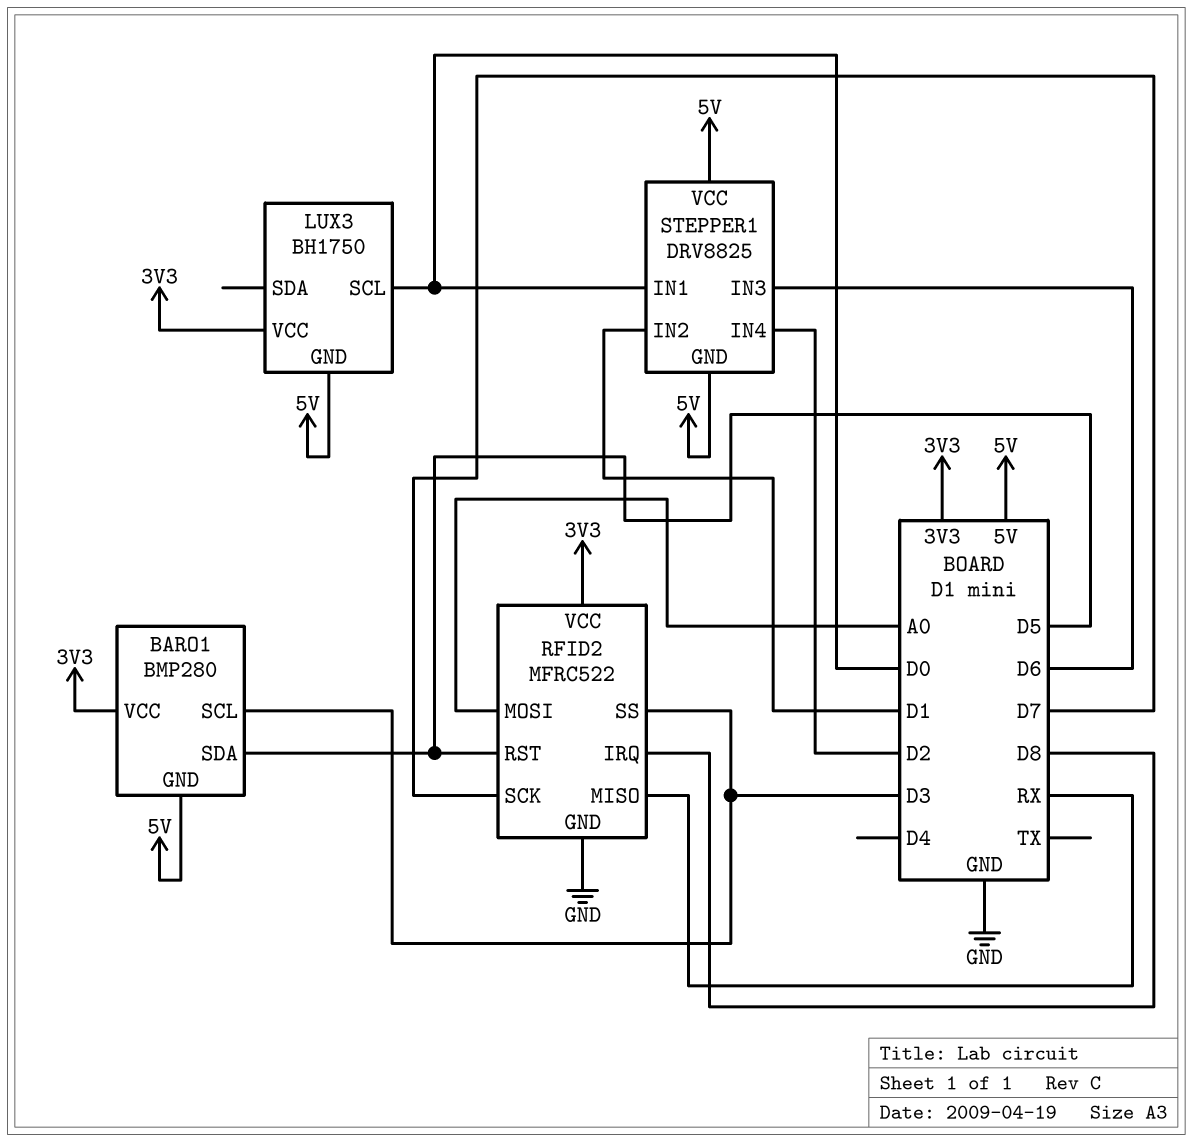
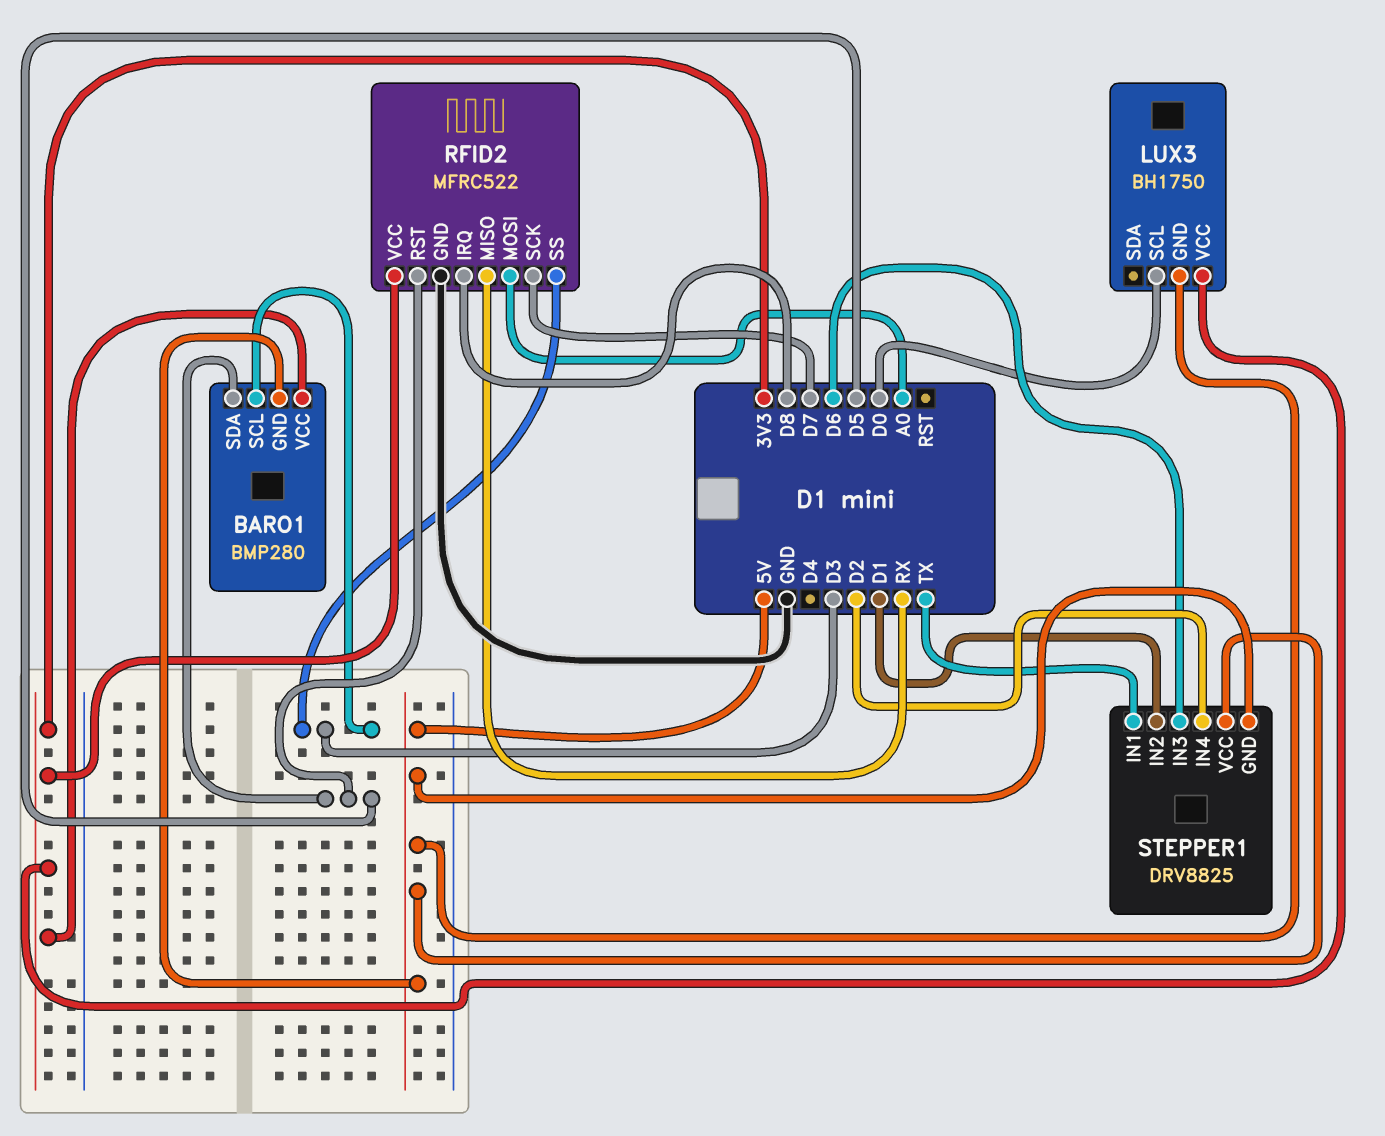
STEPPER1 pin IN1: D0 -> TX

